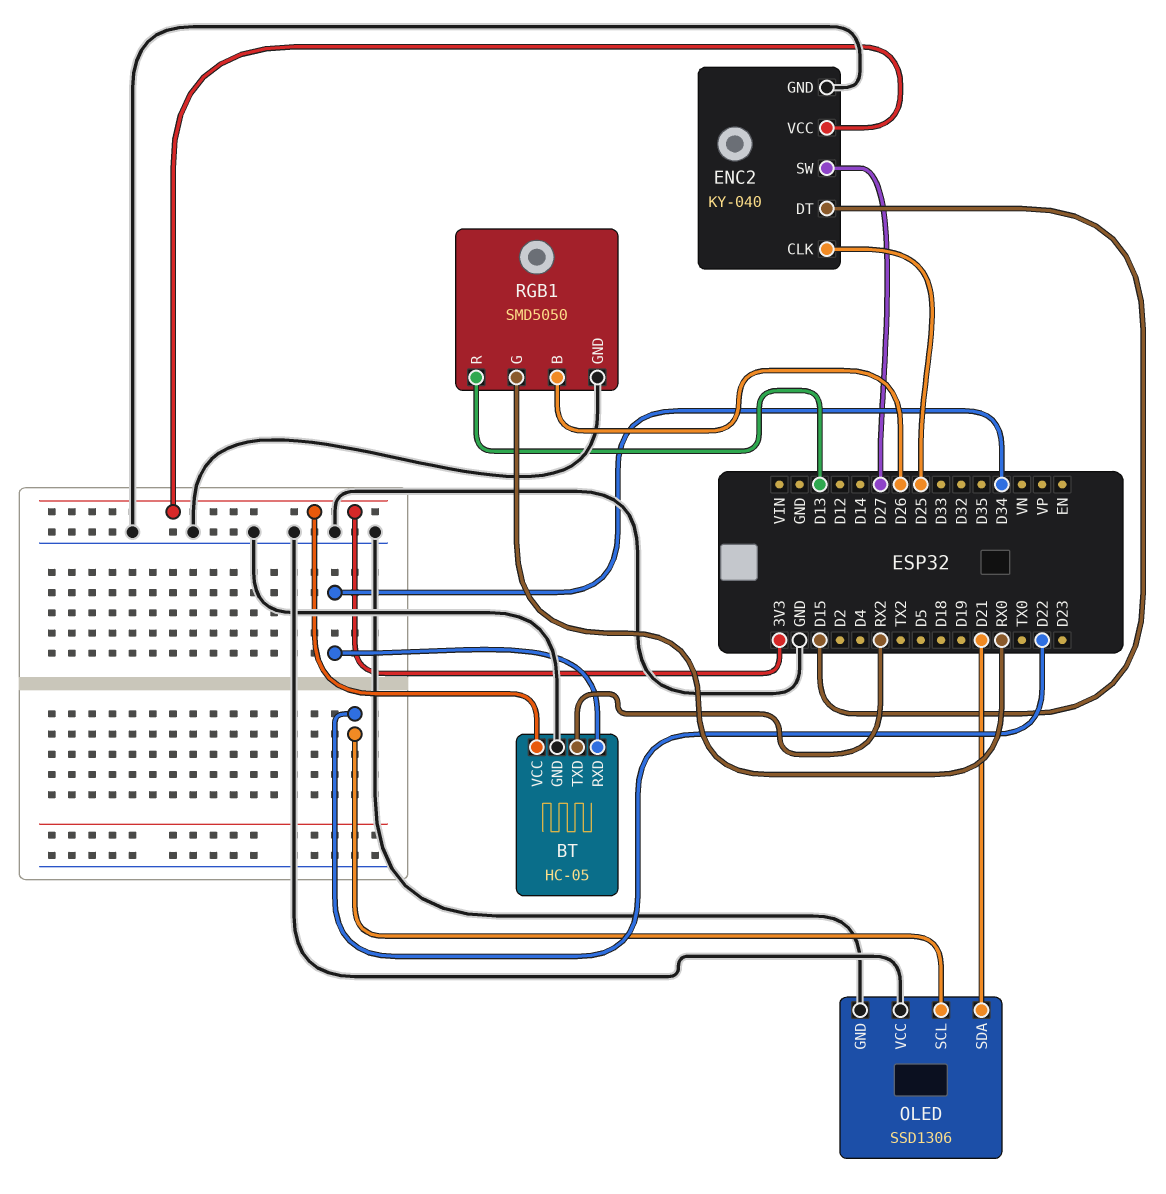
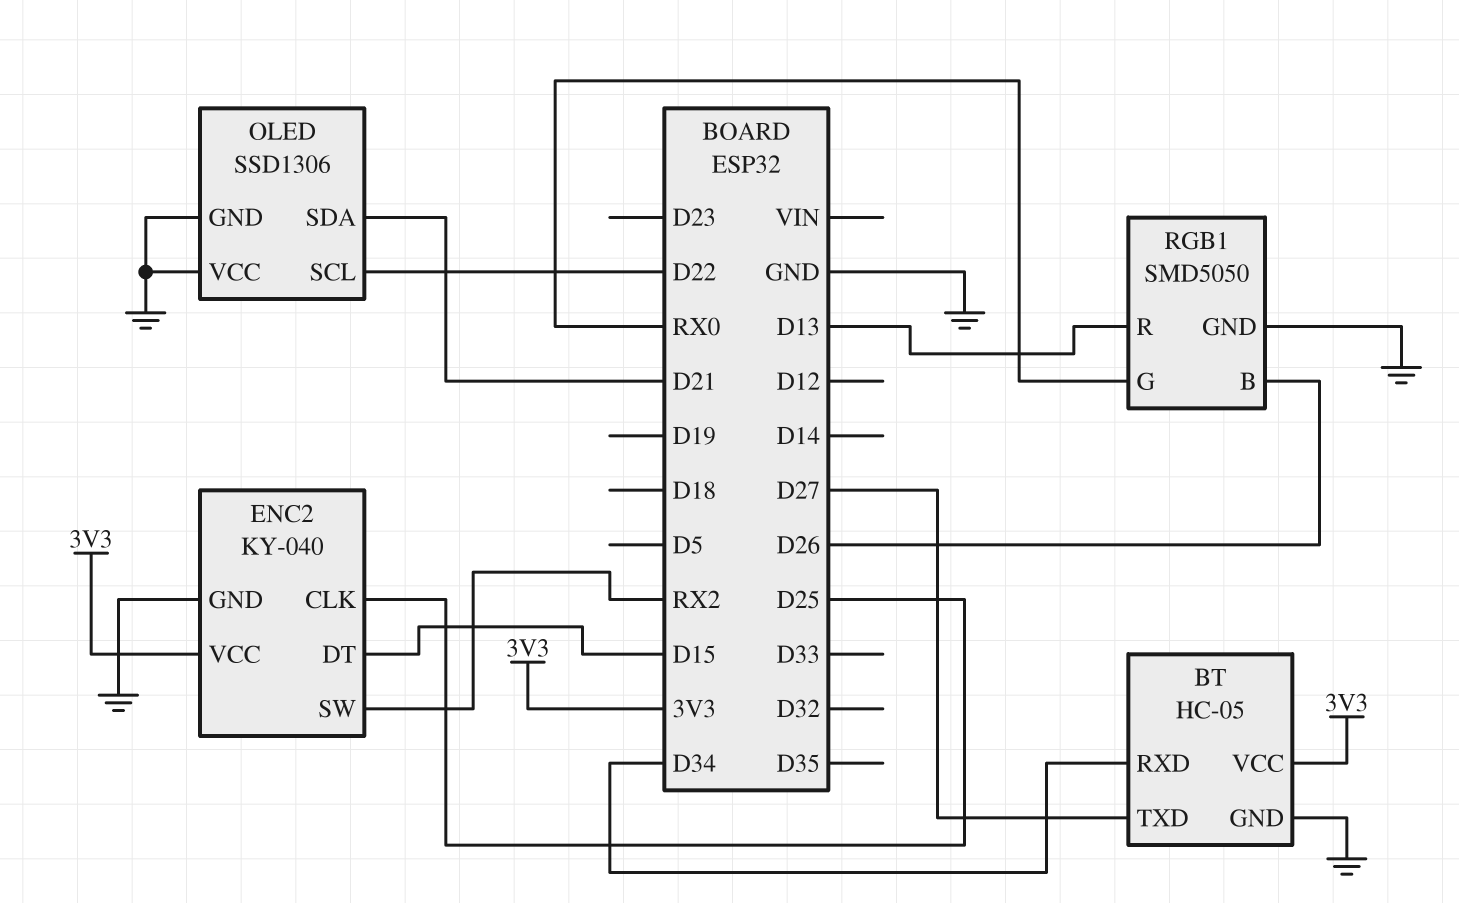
BT pin TXD: RX2 -> D27
ENC2 pin SW: D27 -> RX2

